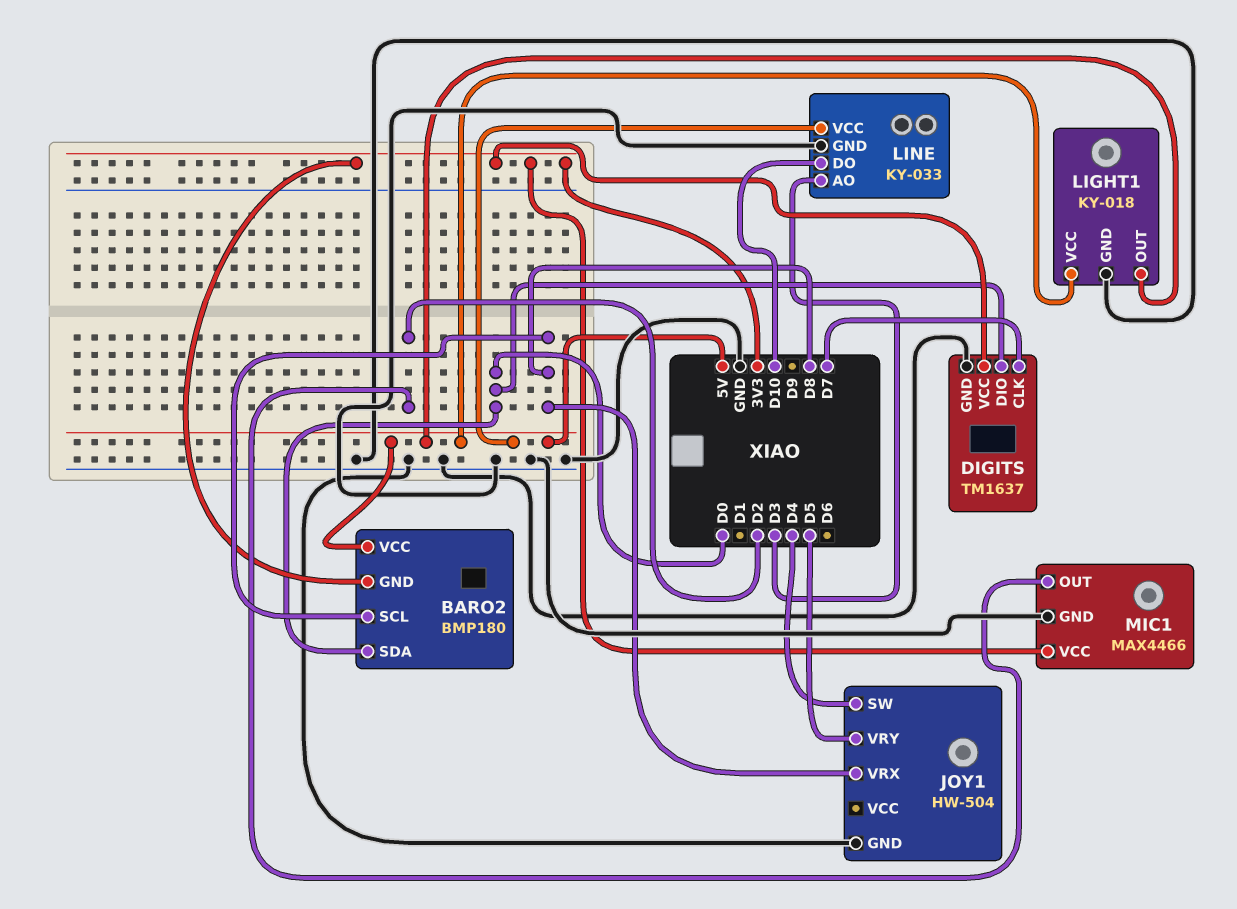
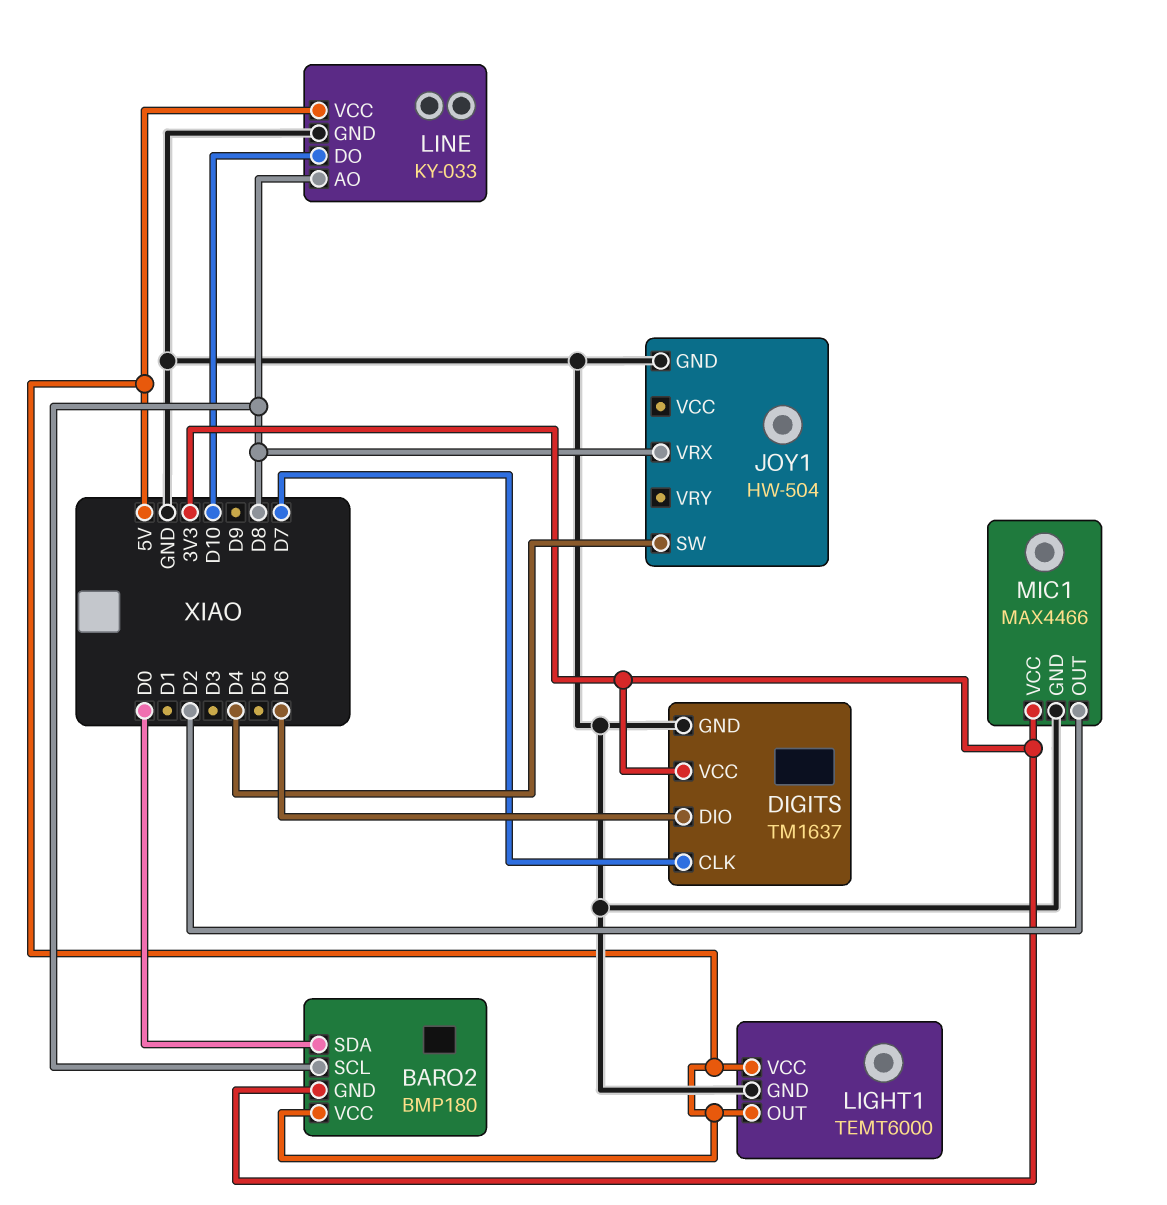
DIGITS pin DIO: D0 -> D6
JOY1 pin VRY: D5 -> none
LIGHT1: KY-018 -> TEMT6000
LINE pin AO: D3 -> D8

